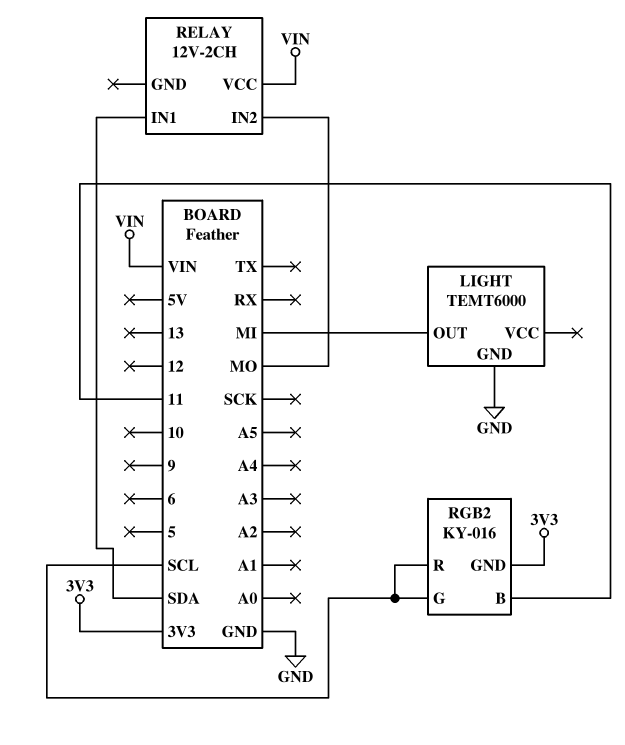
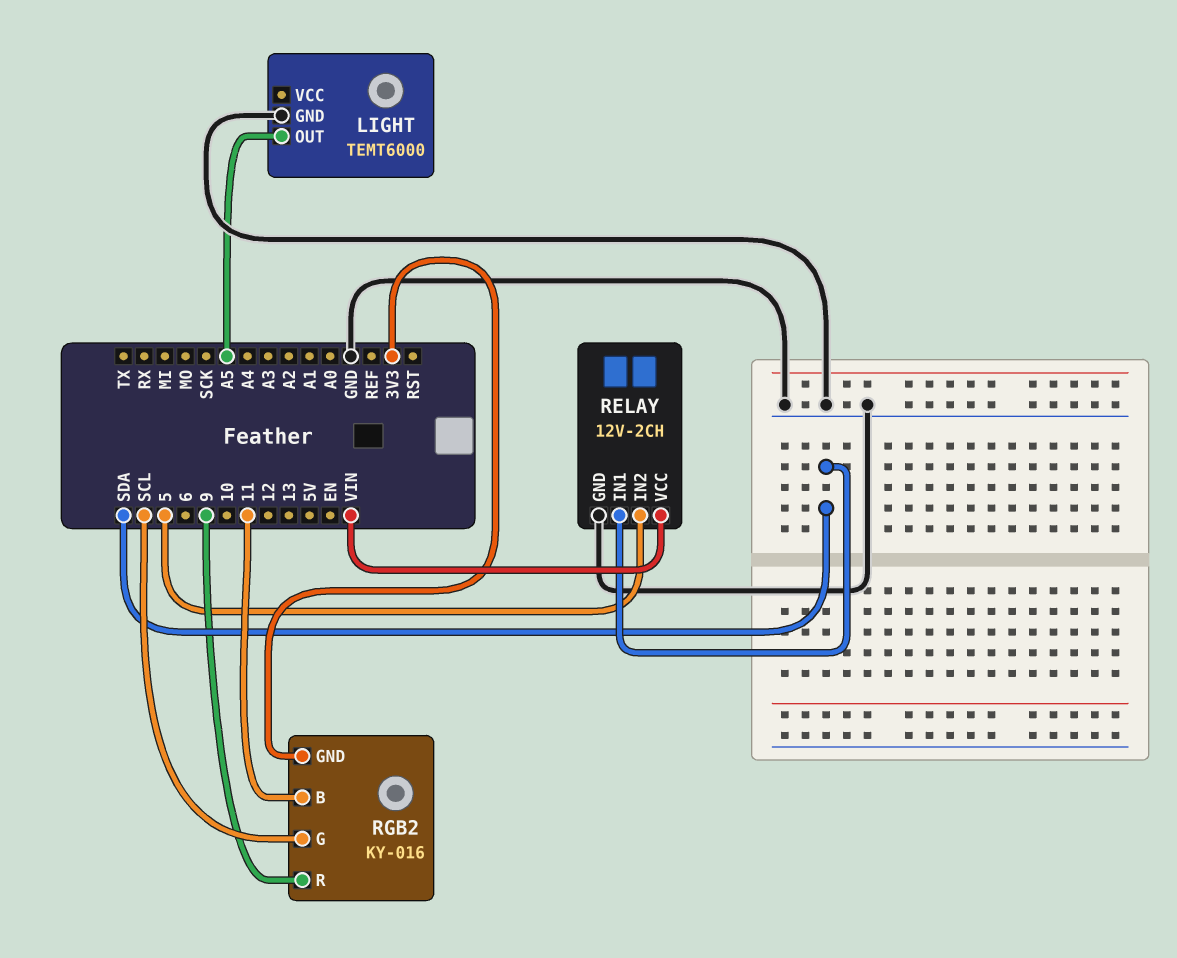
LIGHT pin OUT: MI -> A5
RELAY pin GND: none -> GND
RELAY pin IN2: MO -> 5
RGB2 pin R: SCL -> 9

